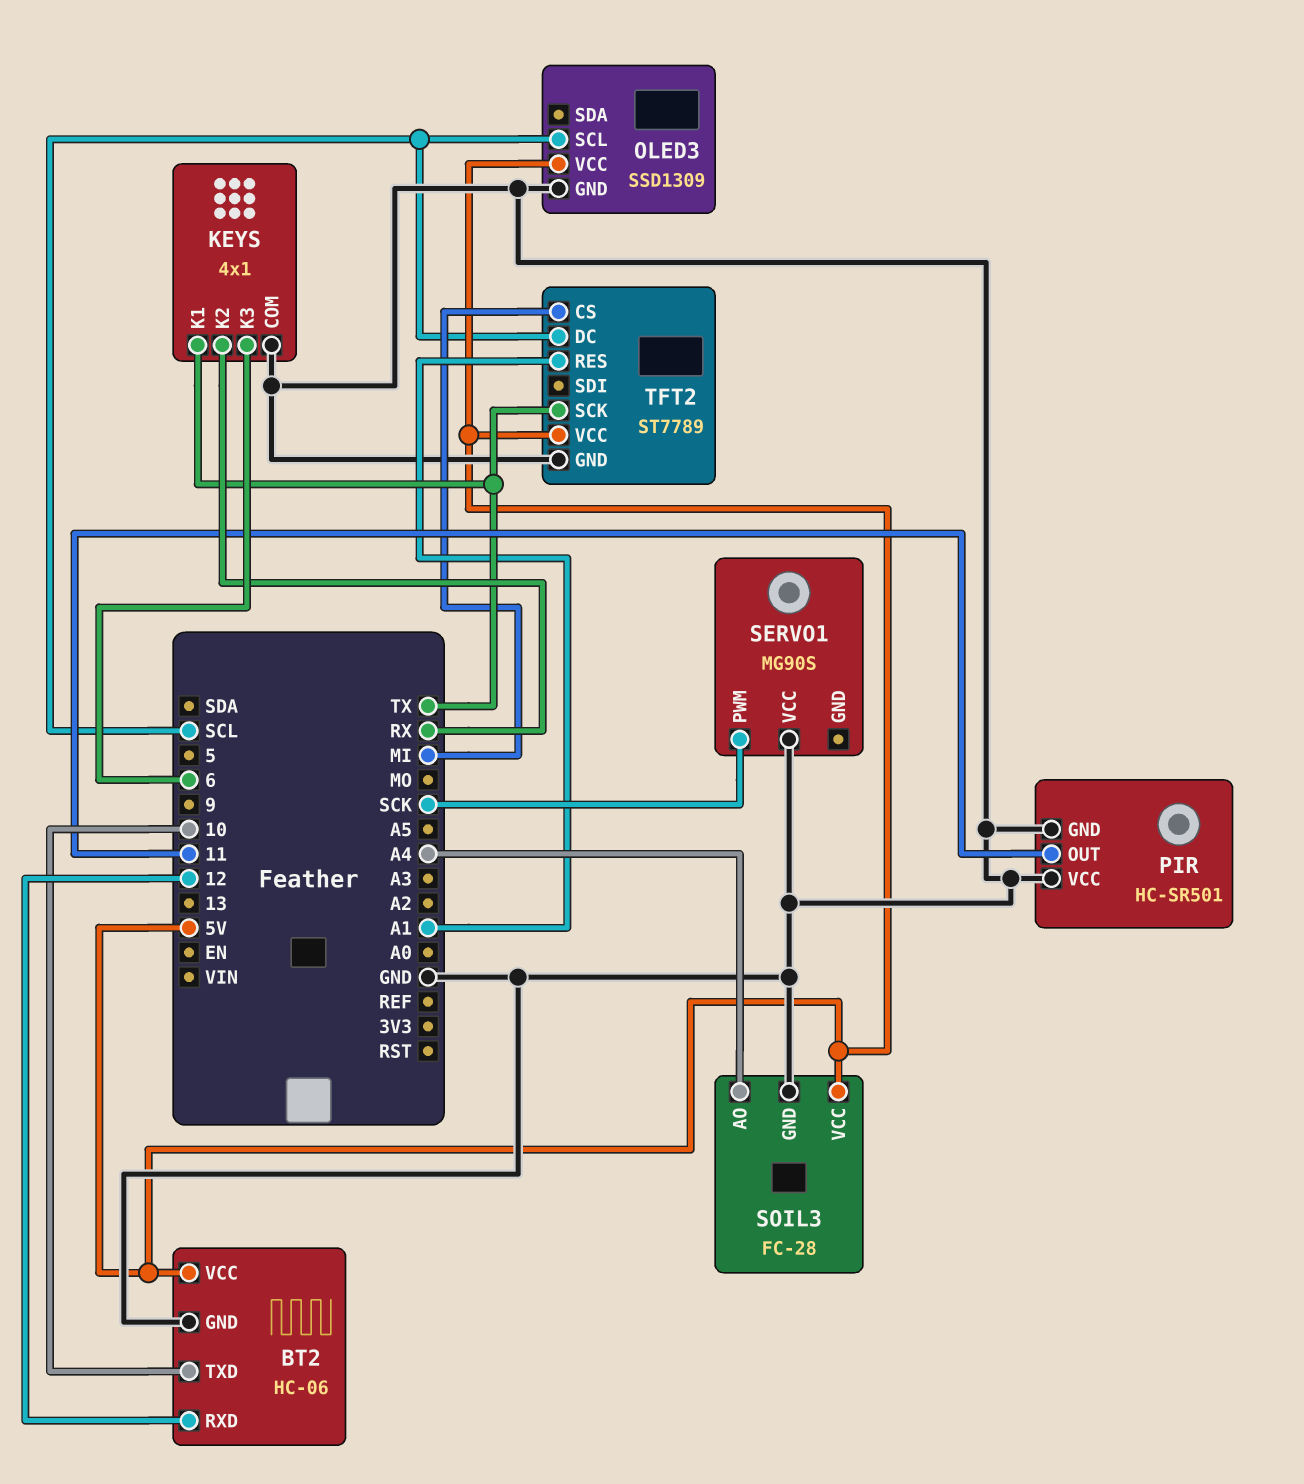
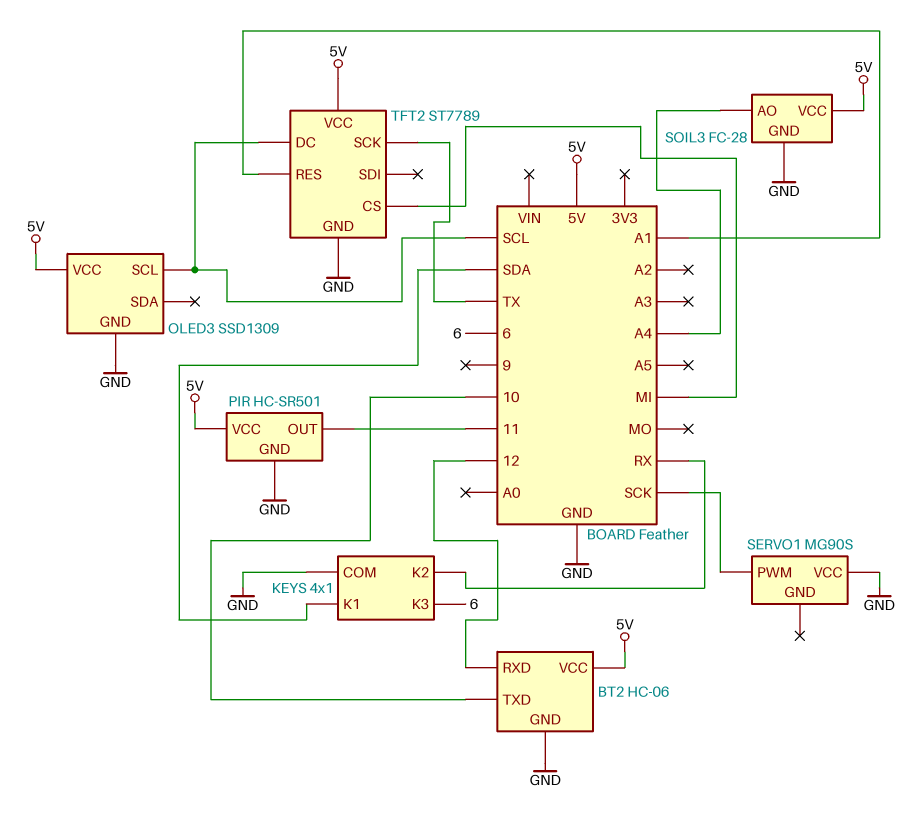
KEYS pin K1: TX -> SDA
PIR pin VCC: GND -> 5V

